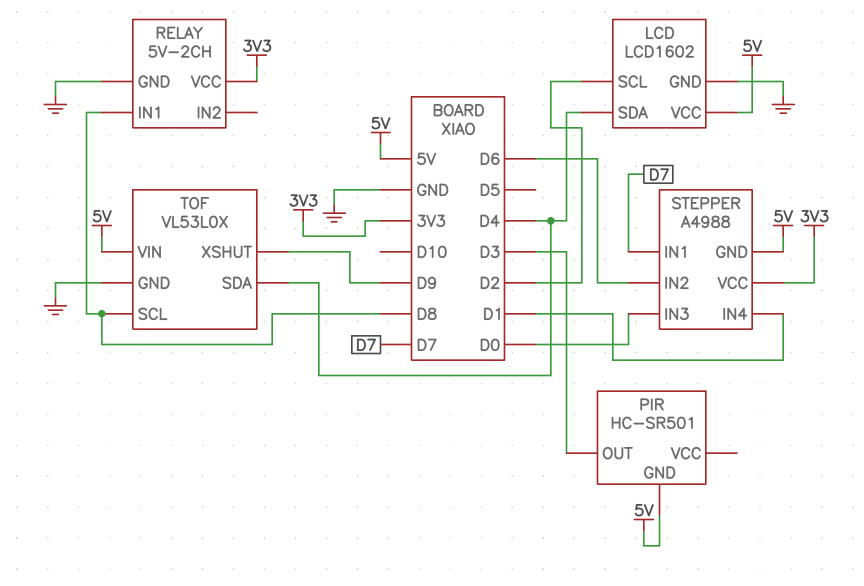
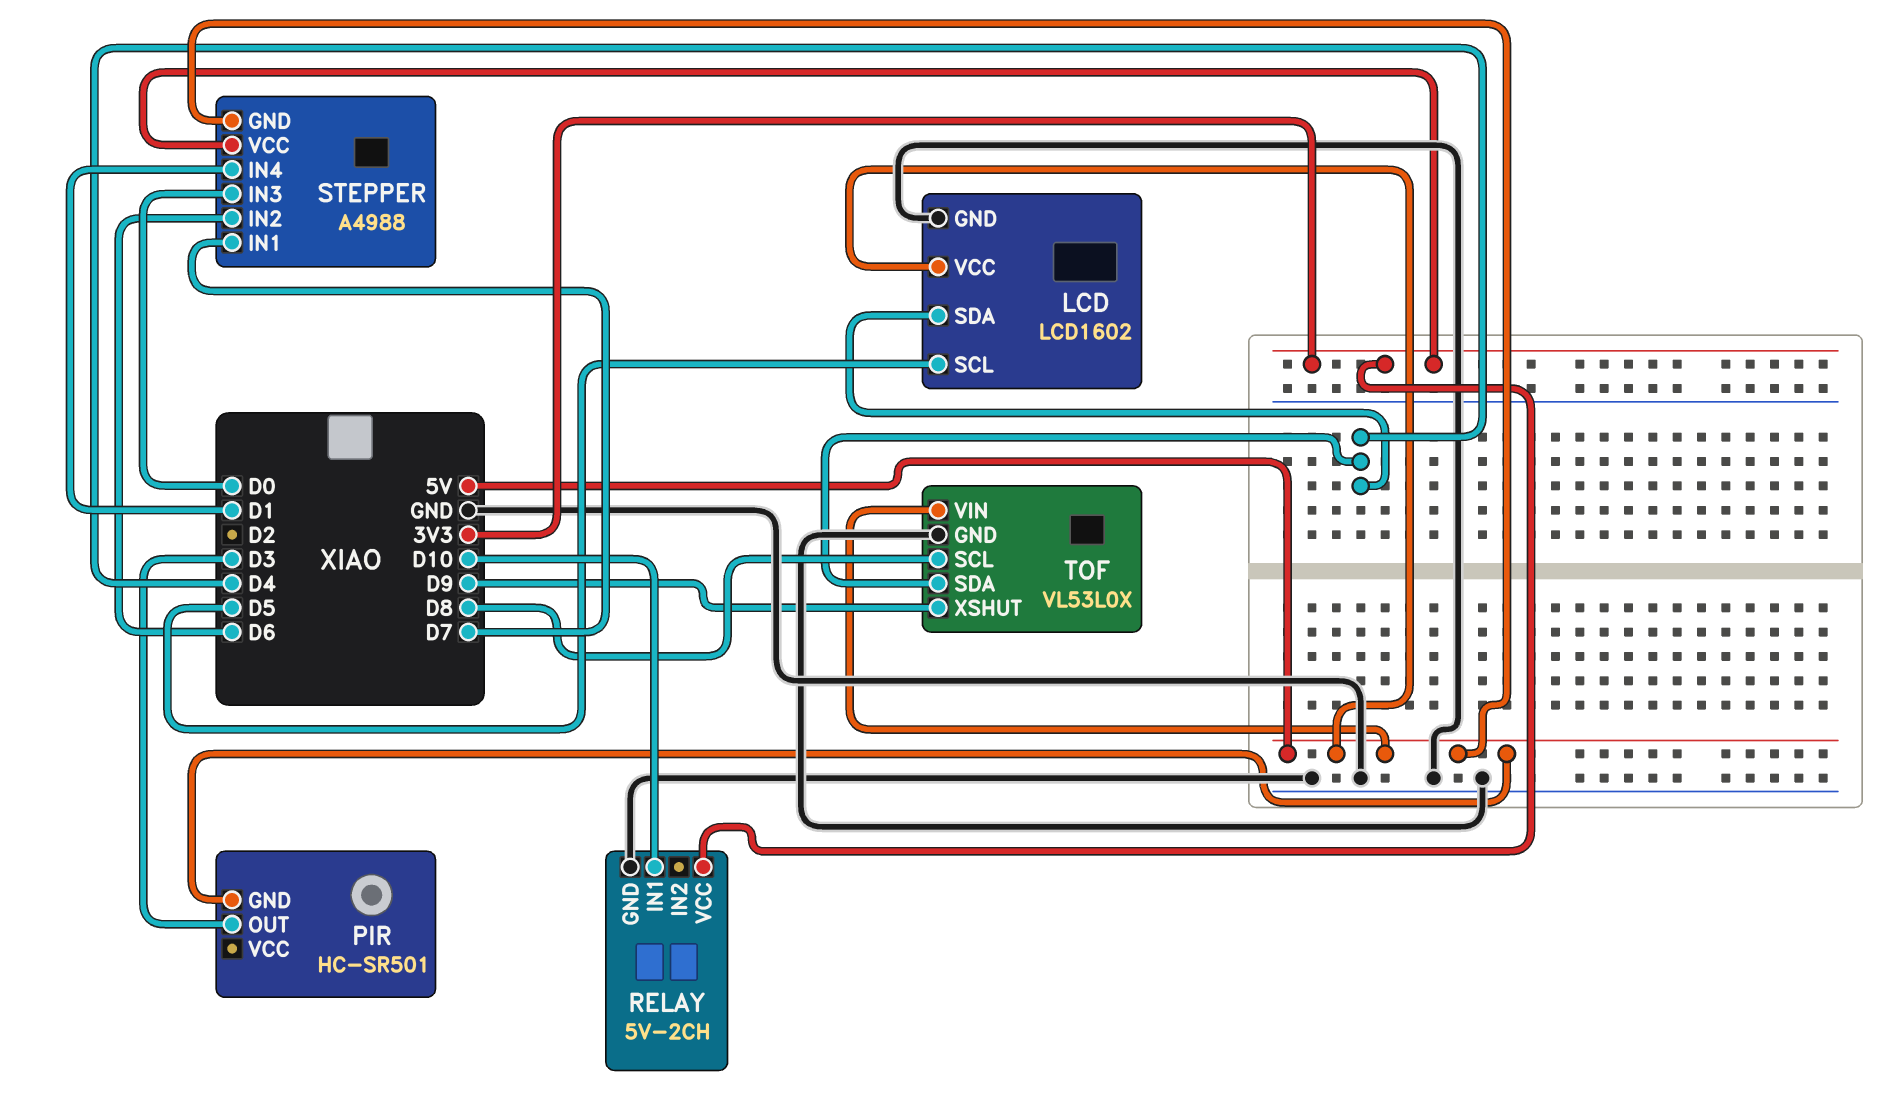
LCD pin SCL: D2 -> D5
RELAY pin IN1: D8 -> D10

